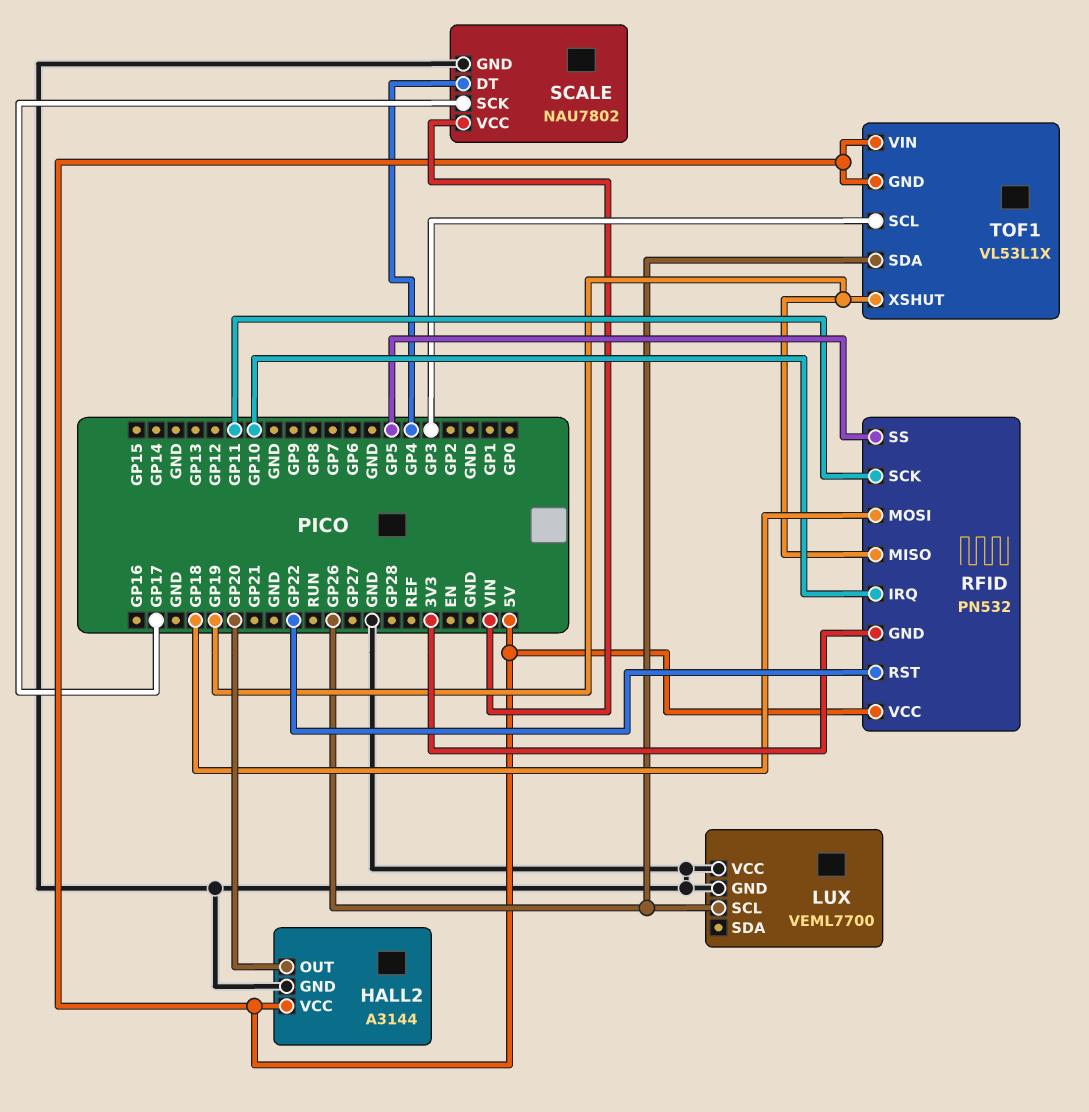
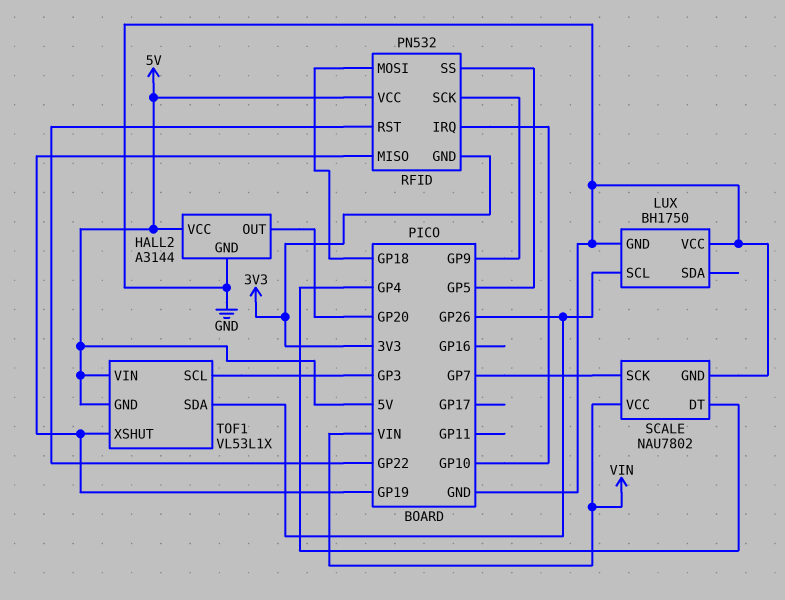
LUX: VEML7700 -> BH1750
RFID pin SCK: GP11 -> GP9
SCALE pin SCK: GP17 -> GP7

